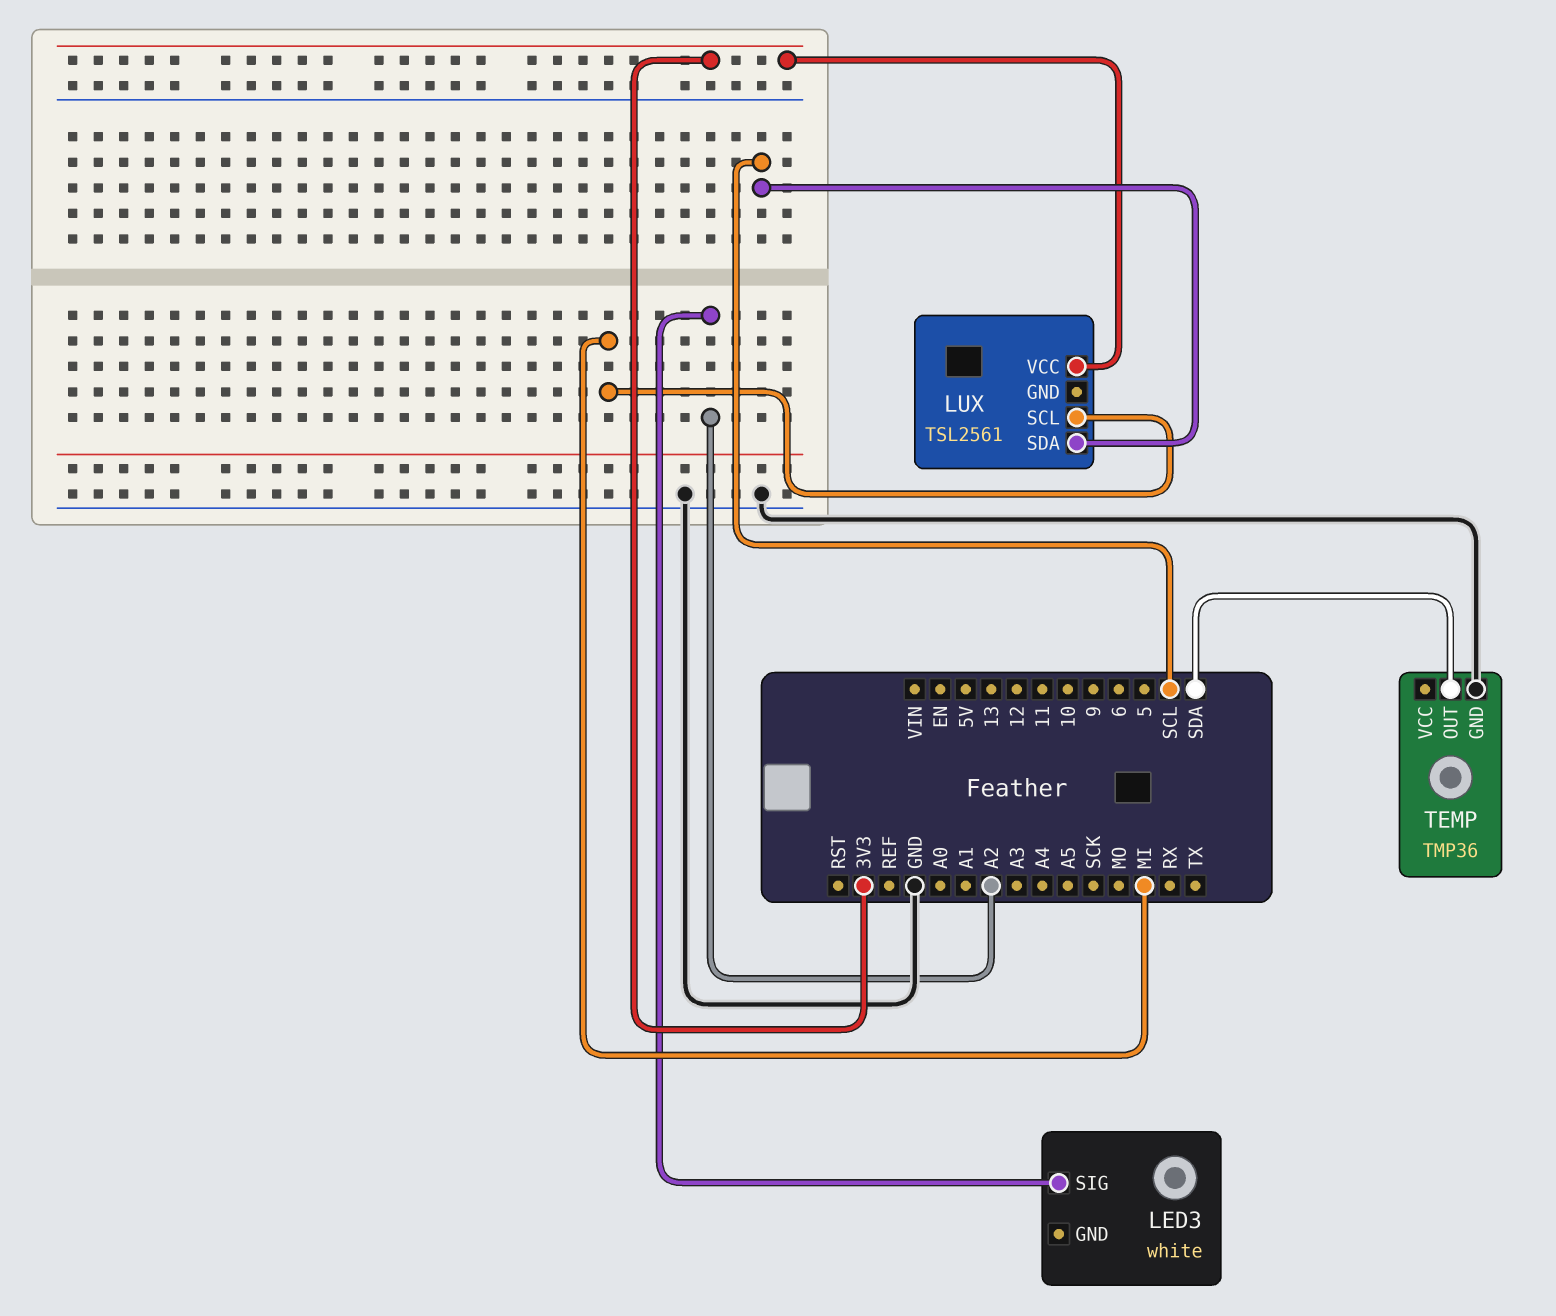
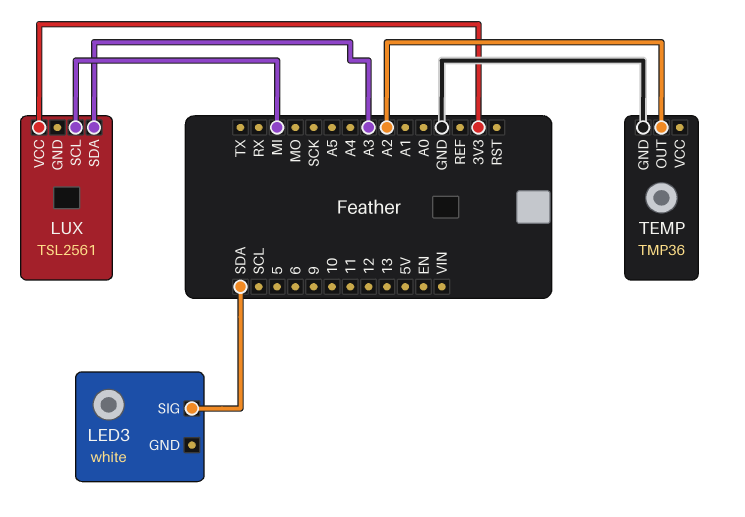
LED3 pin SIG: A2 -> SDA
LUX pin SDA: SCL -> A3
TEMP pin OUT: SDA -> A2

